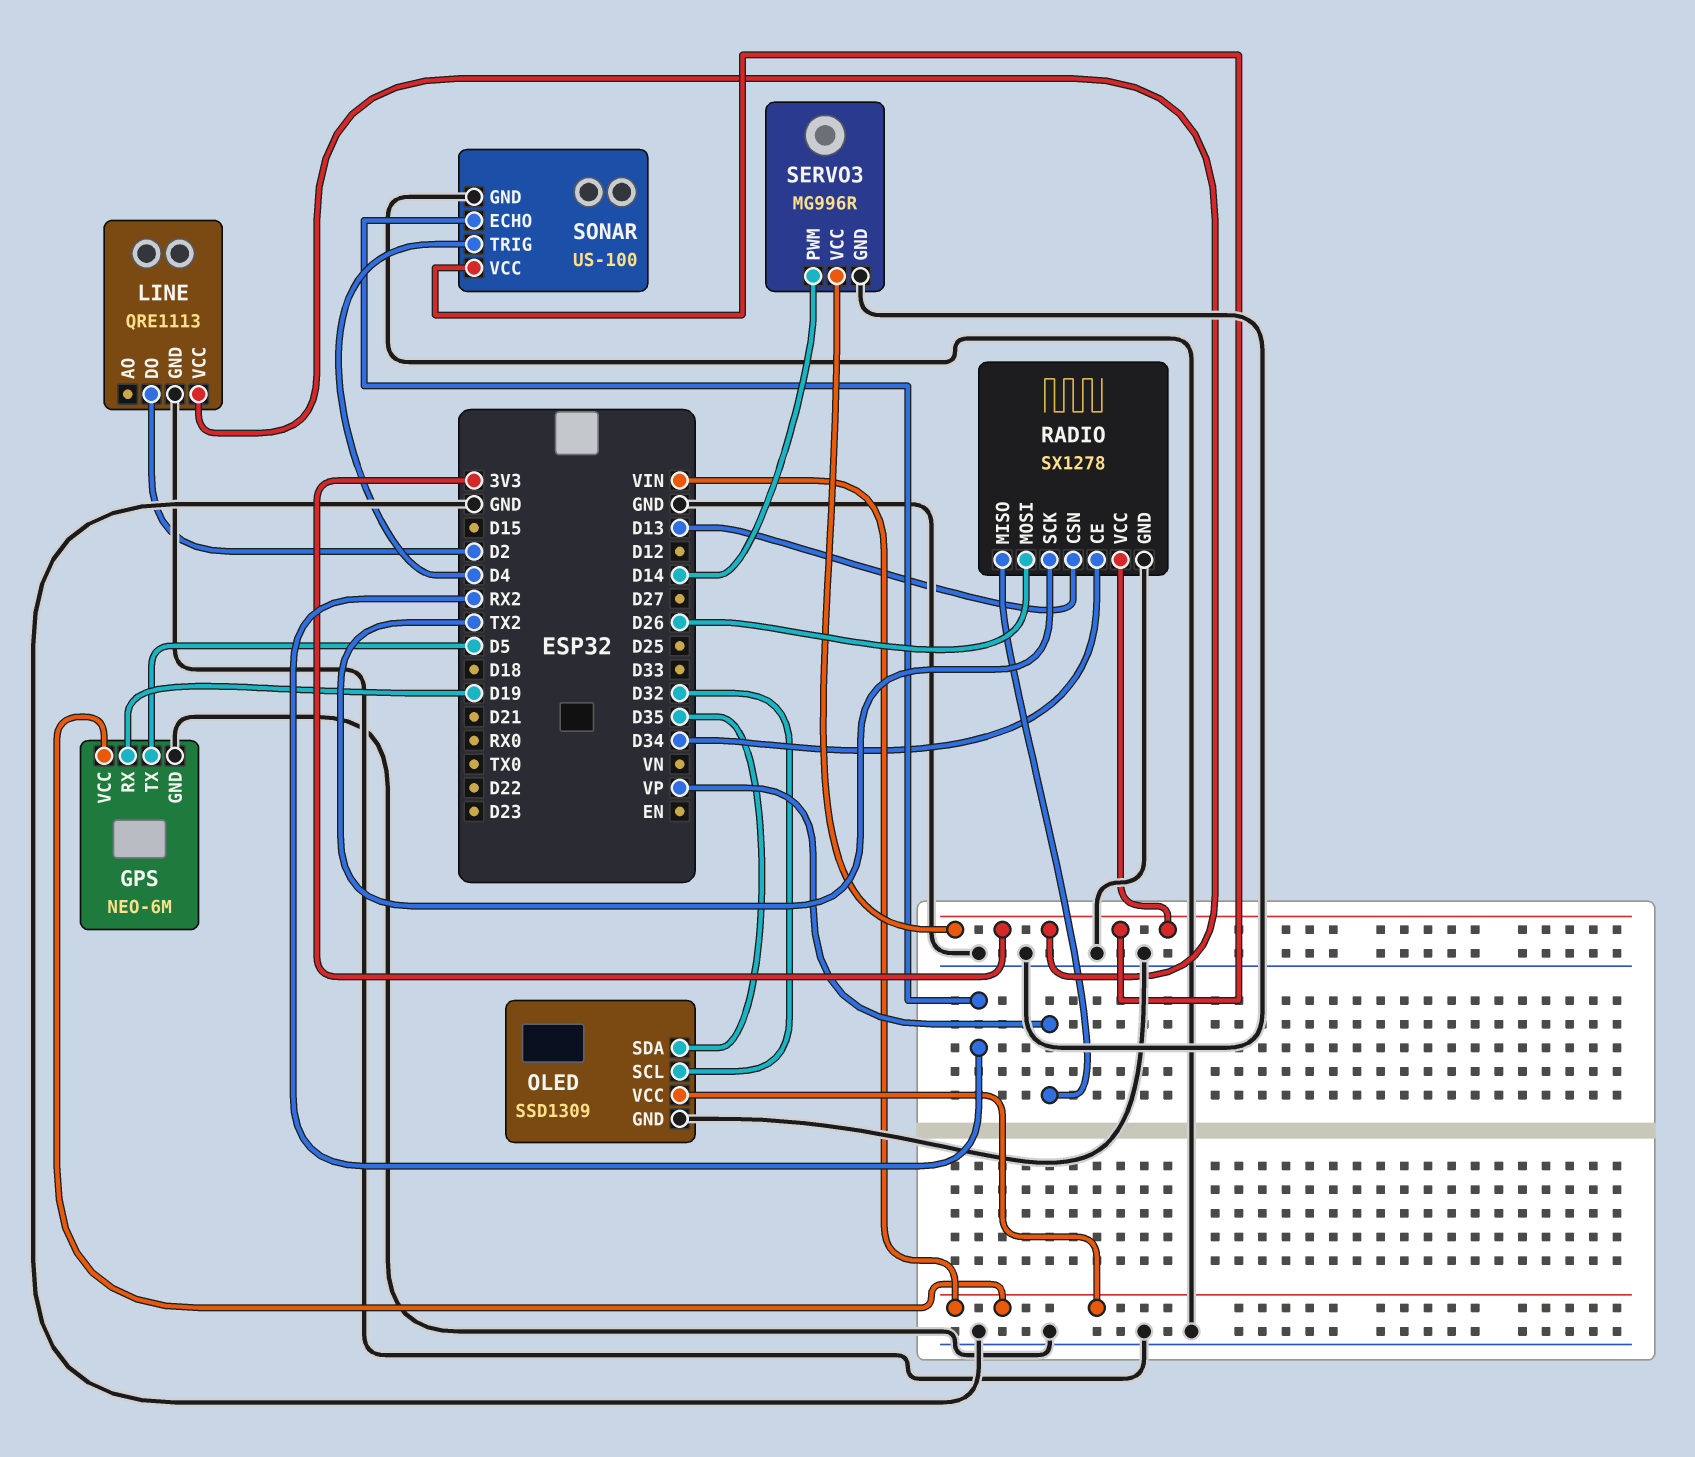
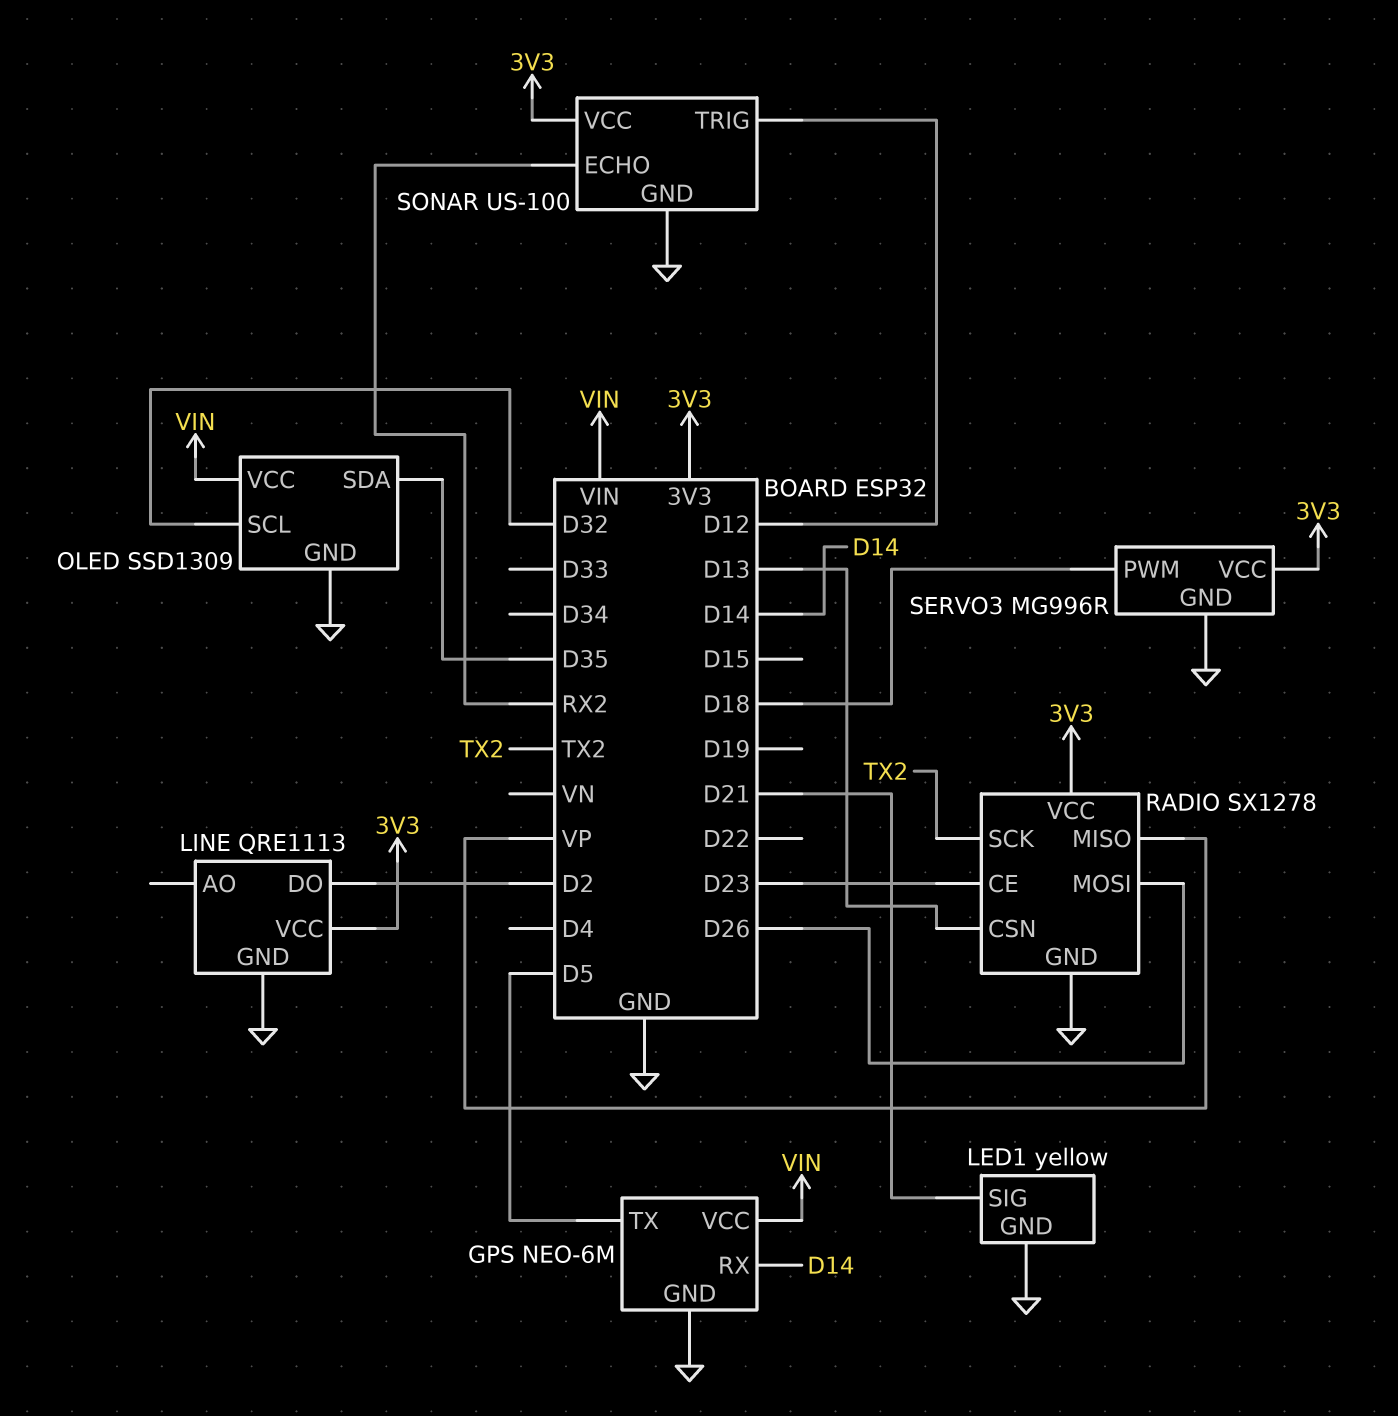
GPS pin RX: D19 -> D14
LED1: none -> yellow
LED1 pin GND: none -> GND
LED1 pin SIG: none -> D21
RADIO pin CE: D34 -> D23
SERVO3 pin PWM: D14 -> D18
SONAR pin TRIG: D4 -> D12

